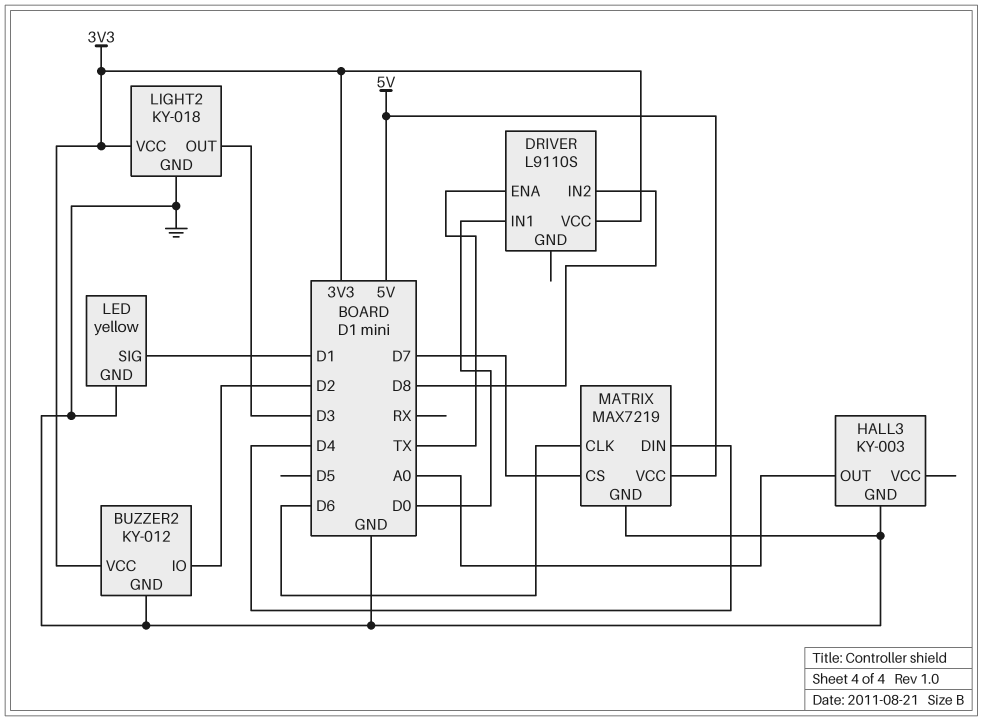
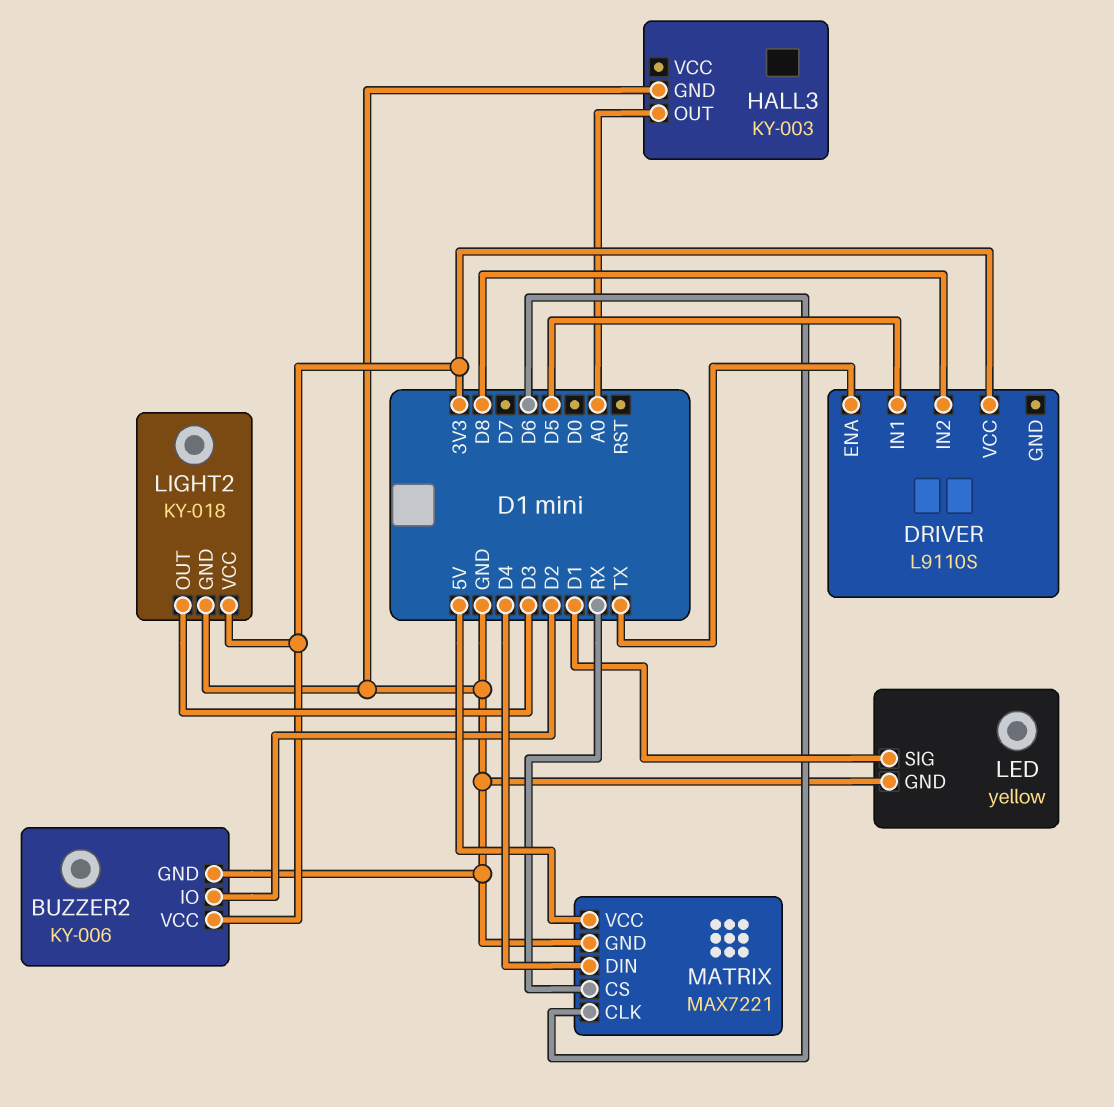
BUZZER2: KY-012 -> KY-006
DRIVER pin IN1: D0 -> D5
MATRIX: MAX7219 -> MAX7221
MATRIX pin CS: D7 -> RX

